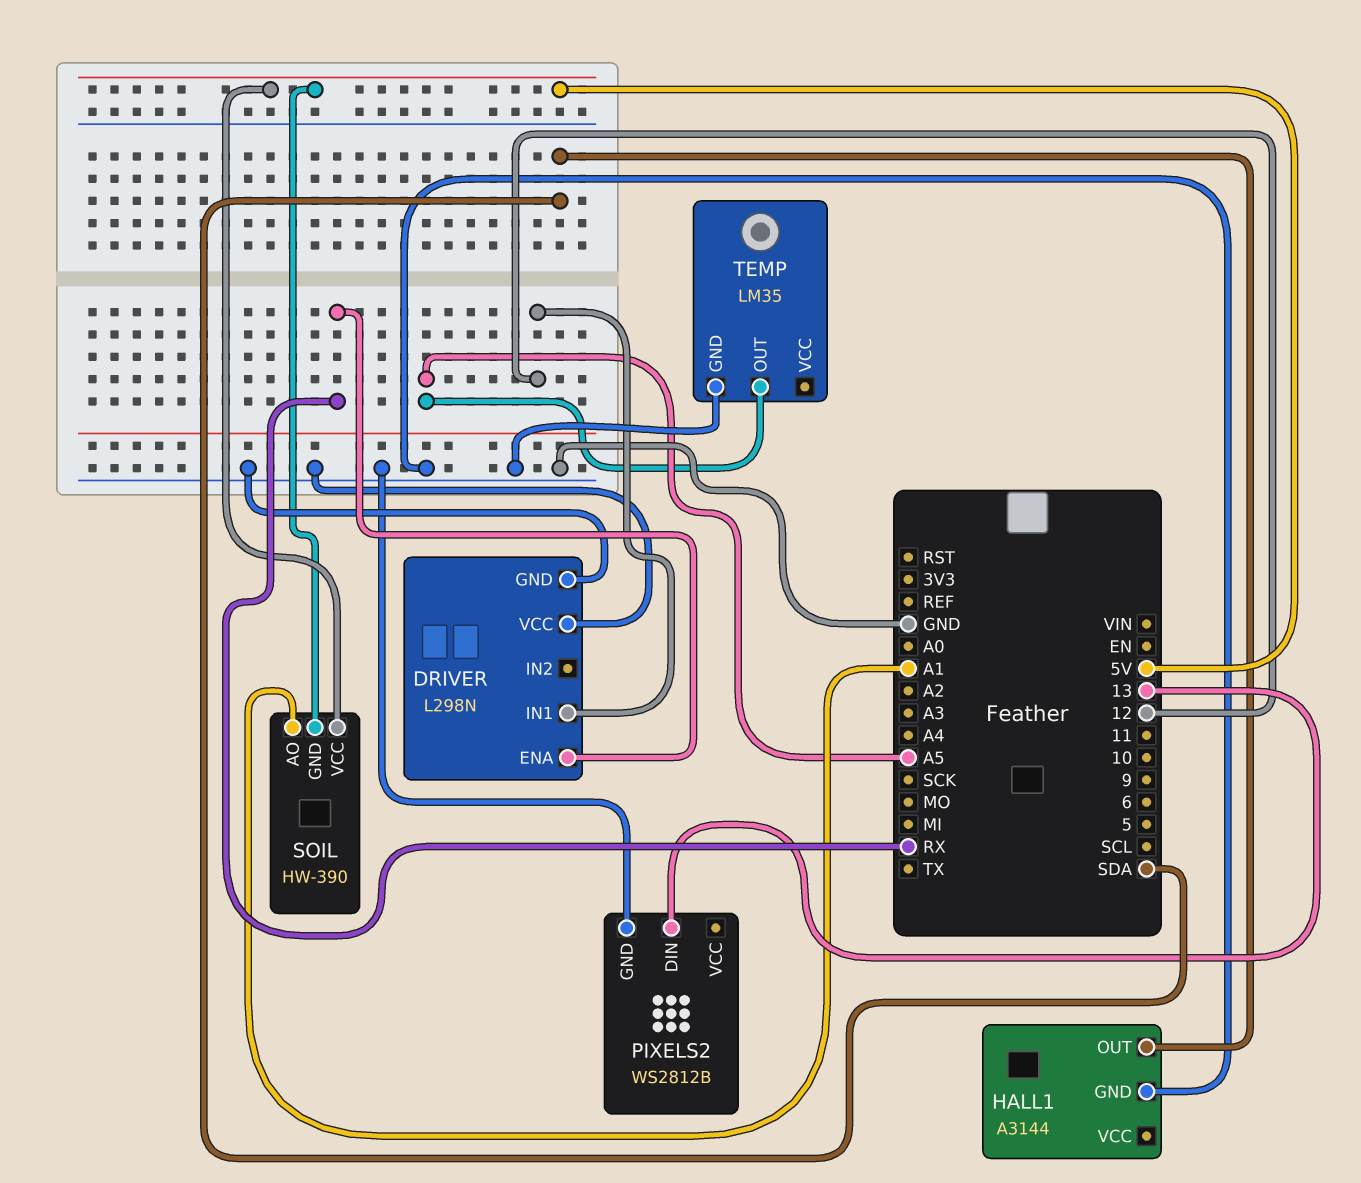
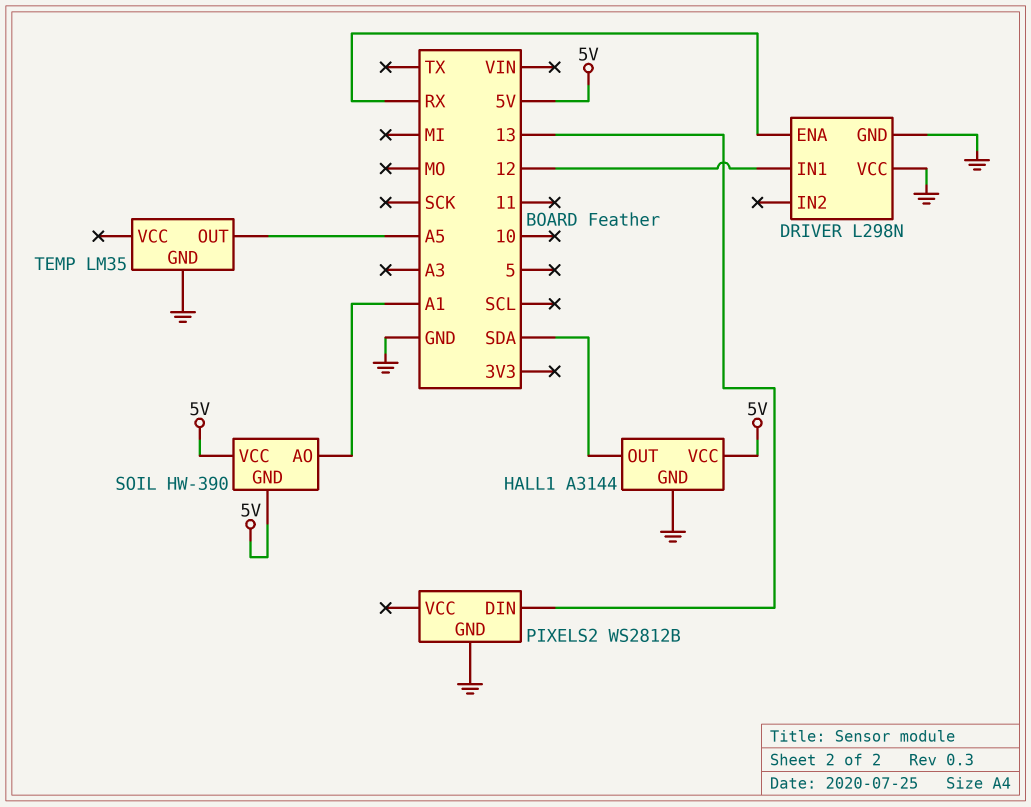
HALL1 pin VCC: none -> 5V

